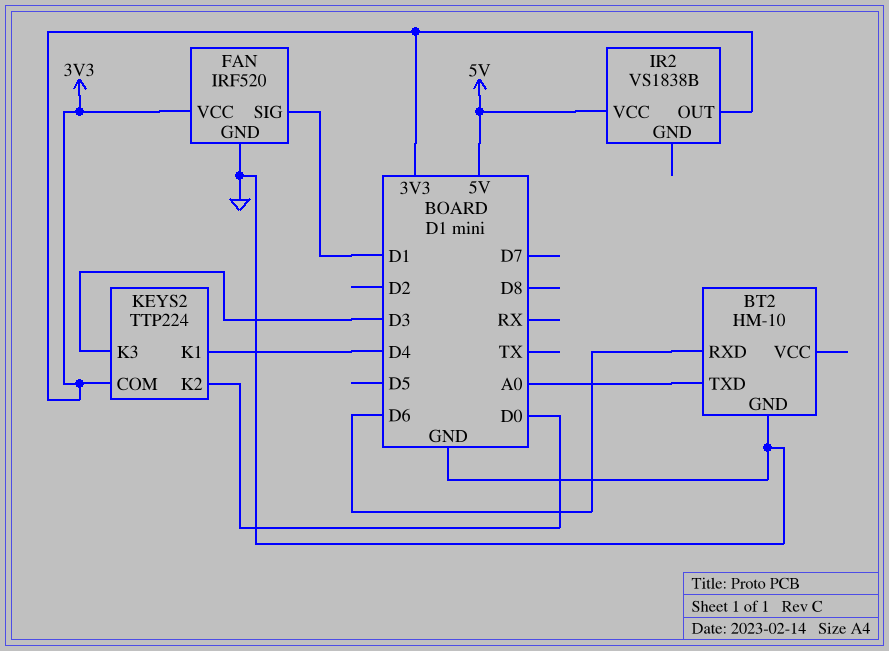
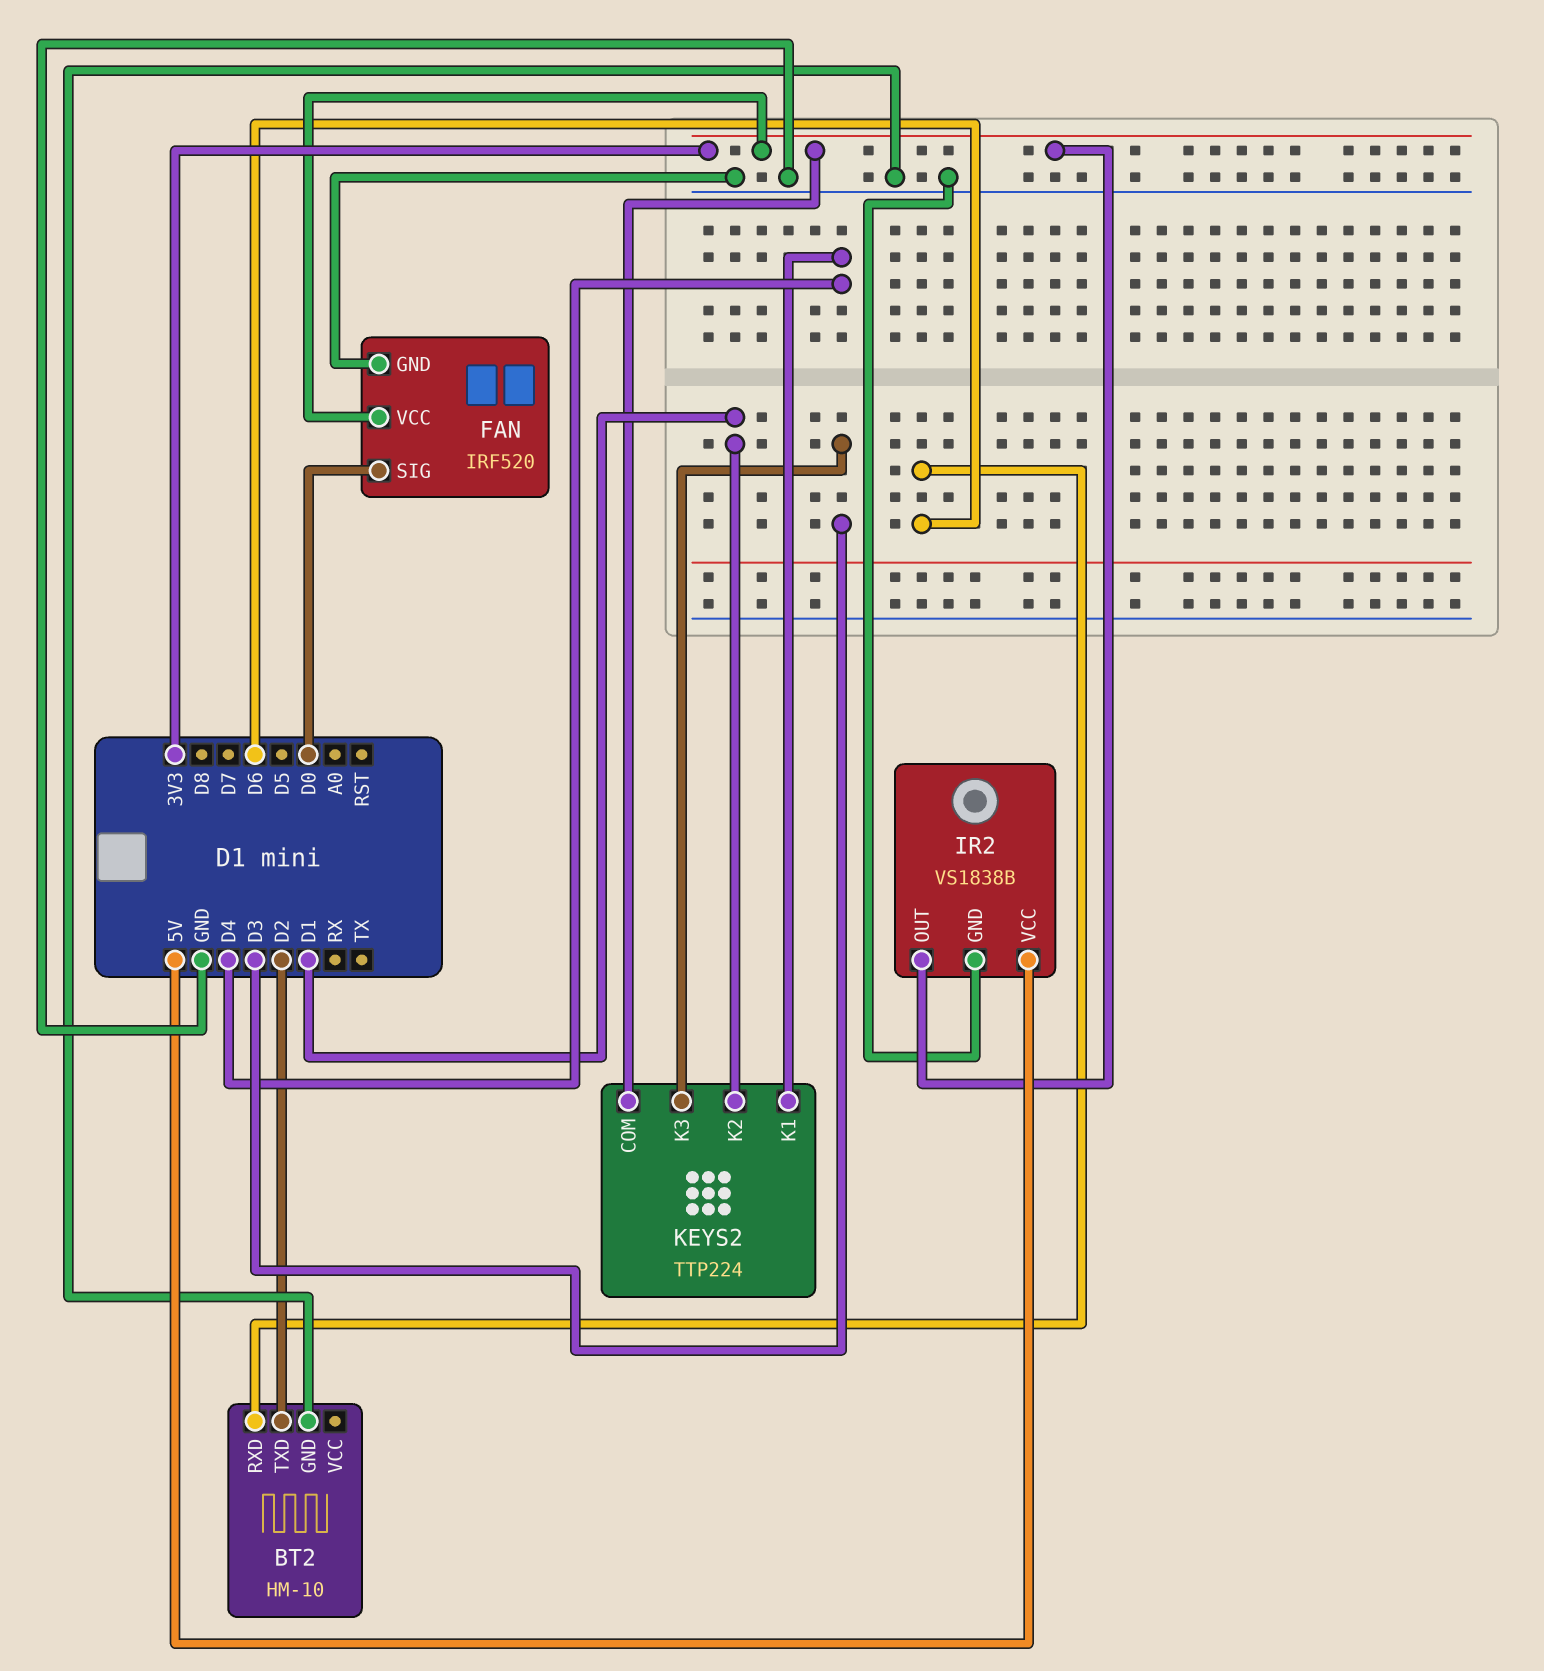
BT2 pin TXD: A0 -> D2
FAN pin SIG: D1 -> D0
IR2 pin GND: none -> GND
KEYS2 pin K2: D0 -> D1

